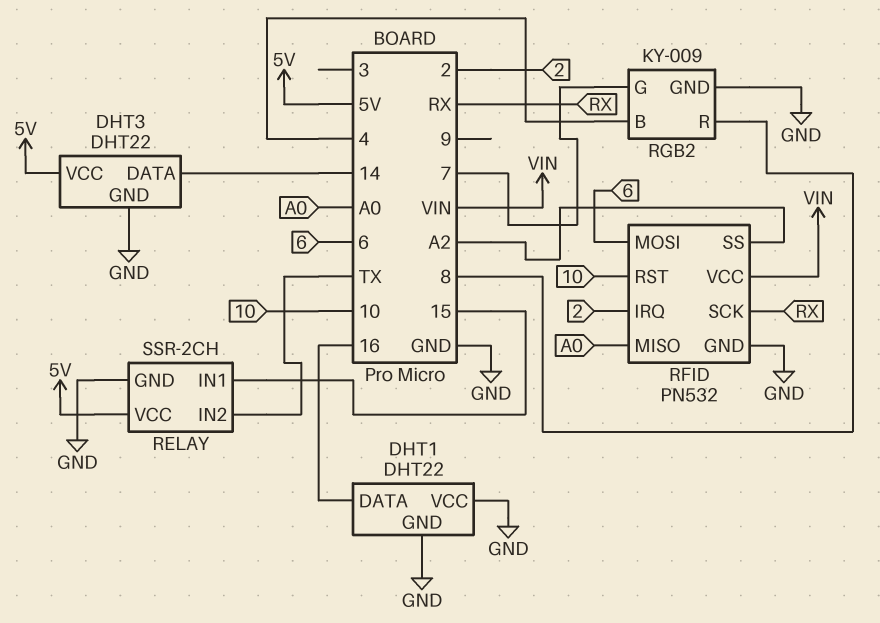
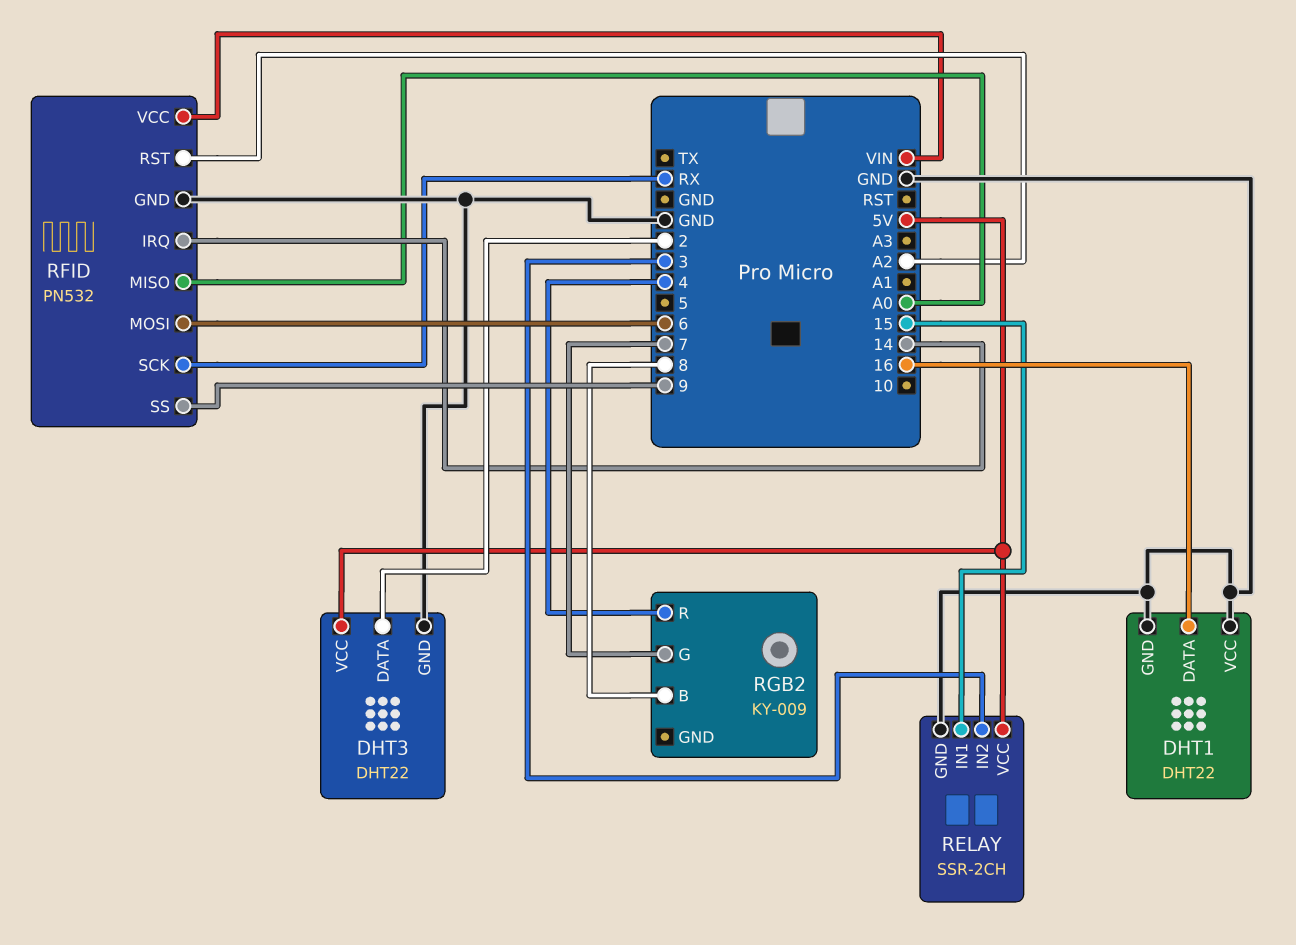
DHT3 pin DATA: 14 -> 2
RELAY pin IN2: TX -> 3
RFID pin IRQ: 2 -> 14
RFID pin RST: 10 -> A2
RFID pin SS: A2 -> 9
RGB2 pin B: 4 -> 8
RGB2 pin GND: GND -> none
RGB2 pin R: 8 -> 4

